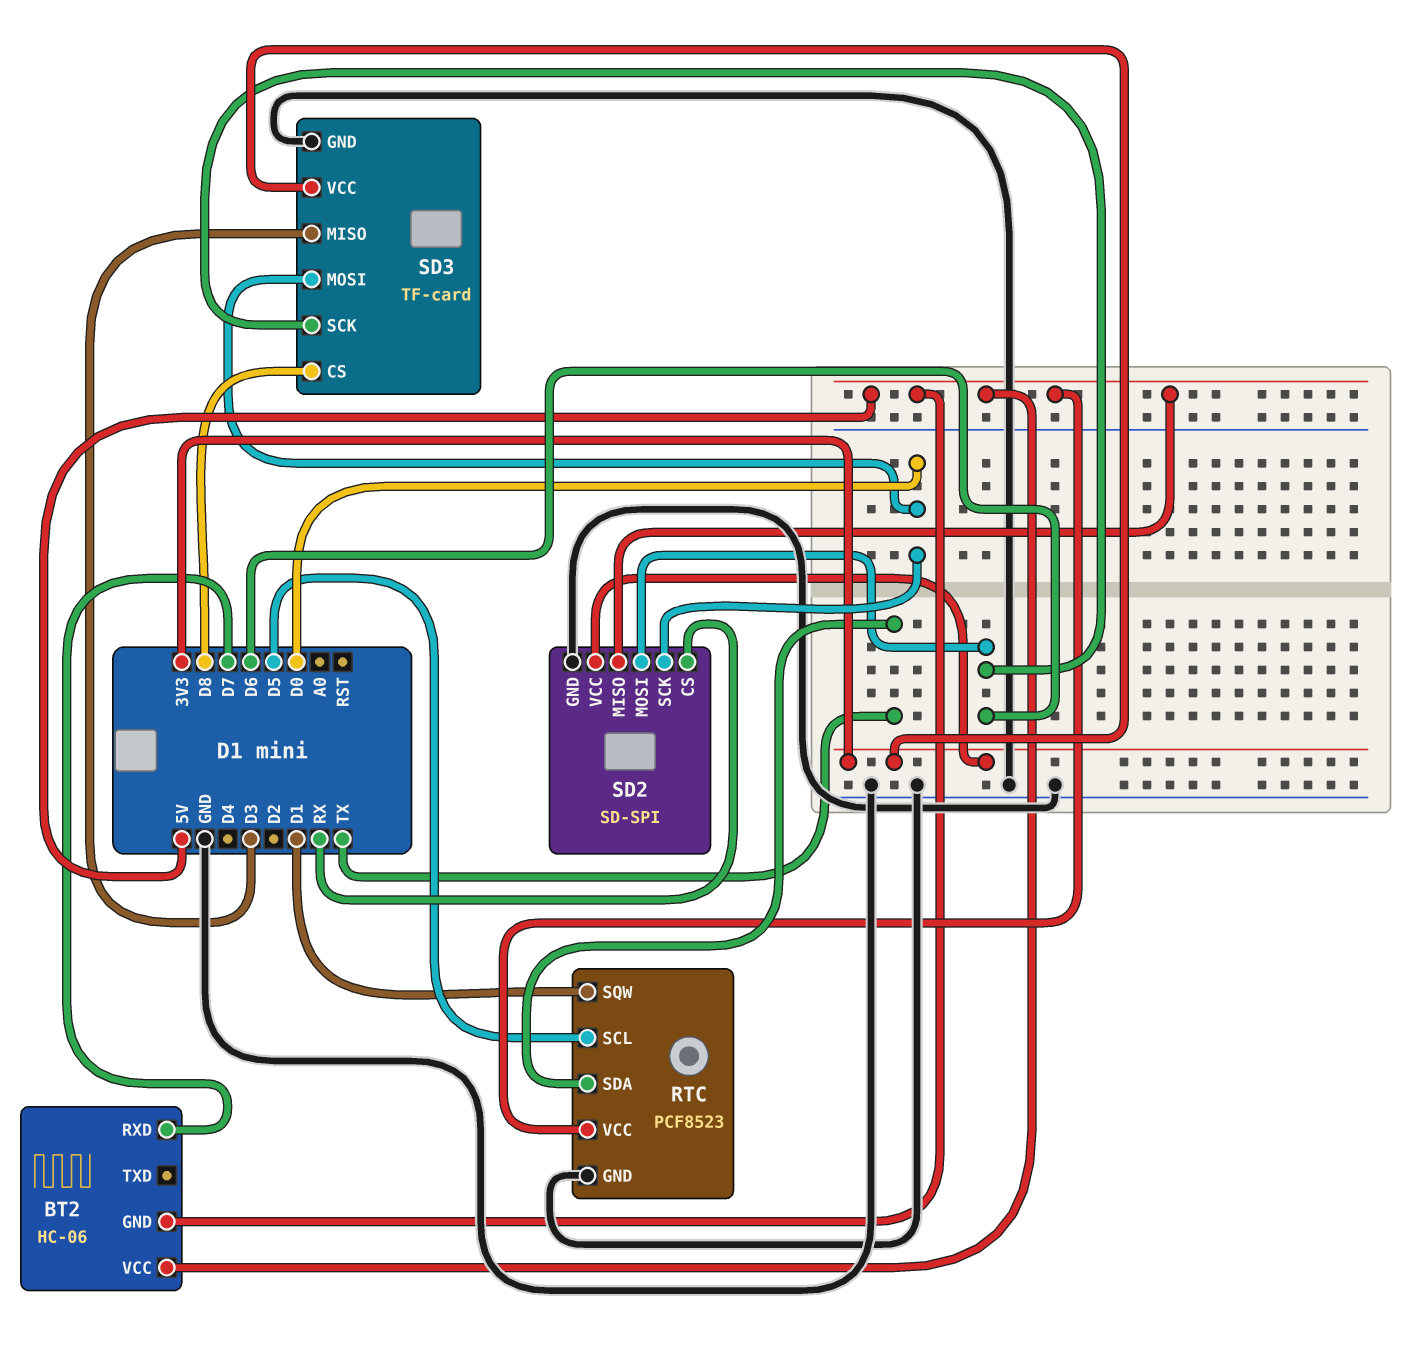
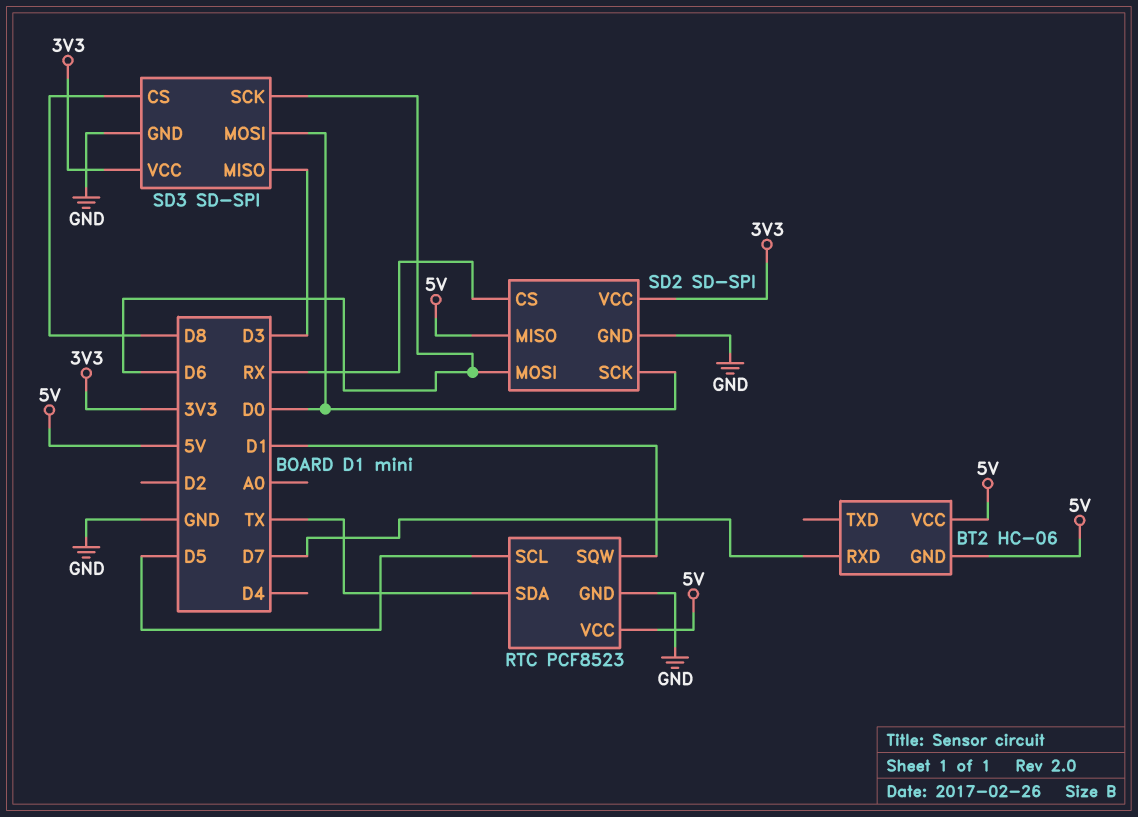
SD3: TF-card -> SD-SPI

